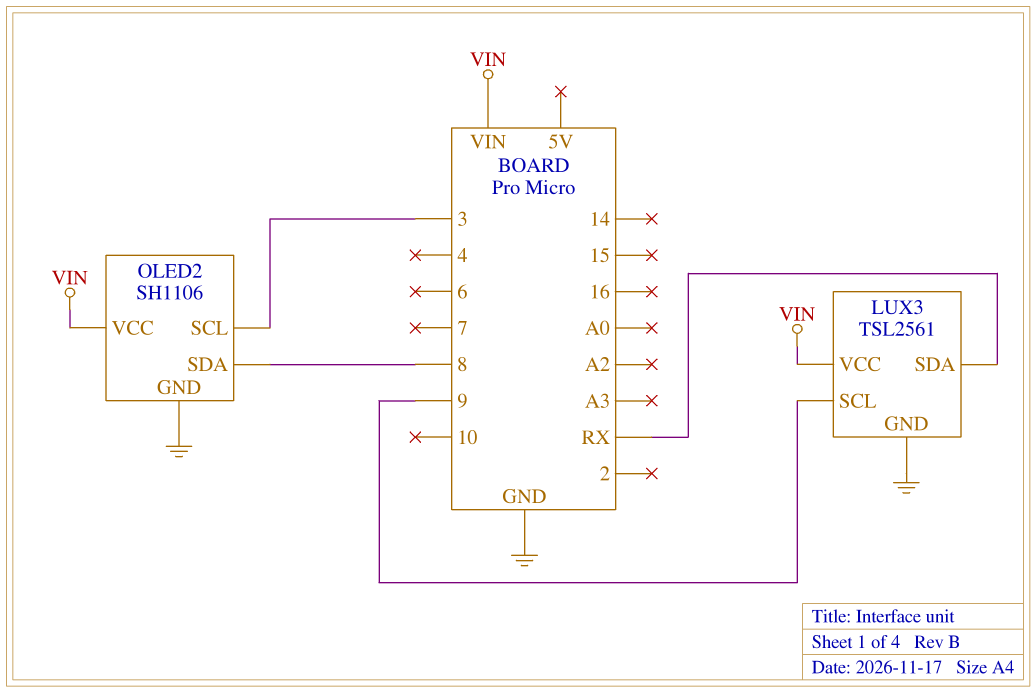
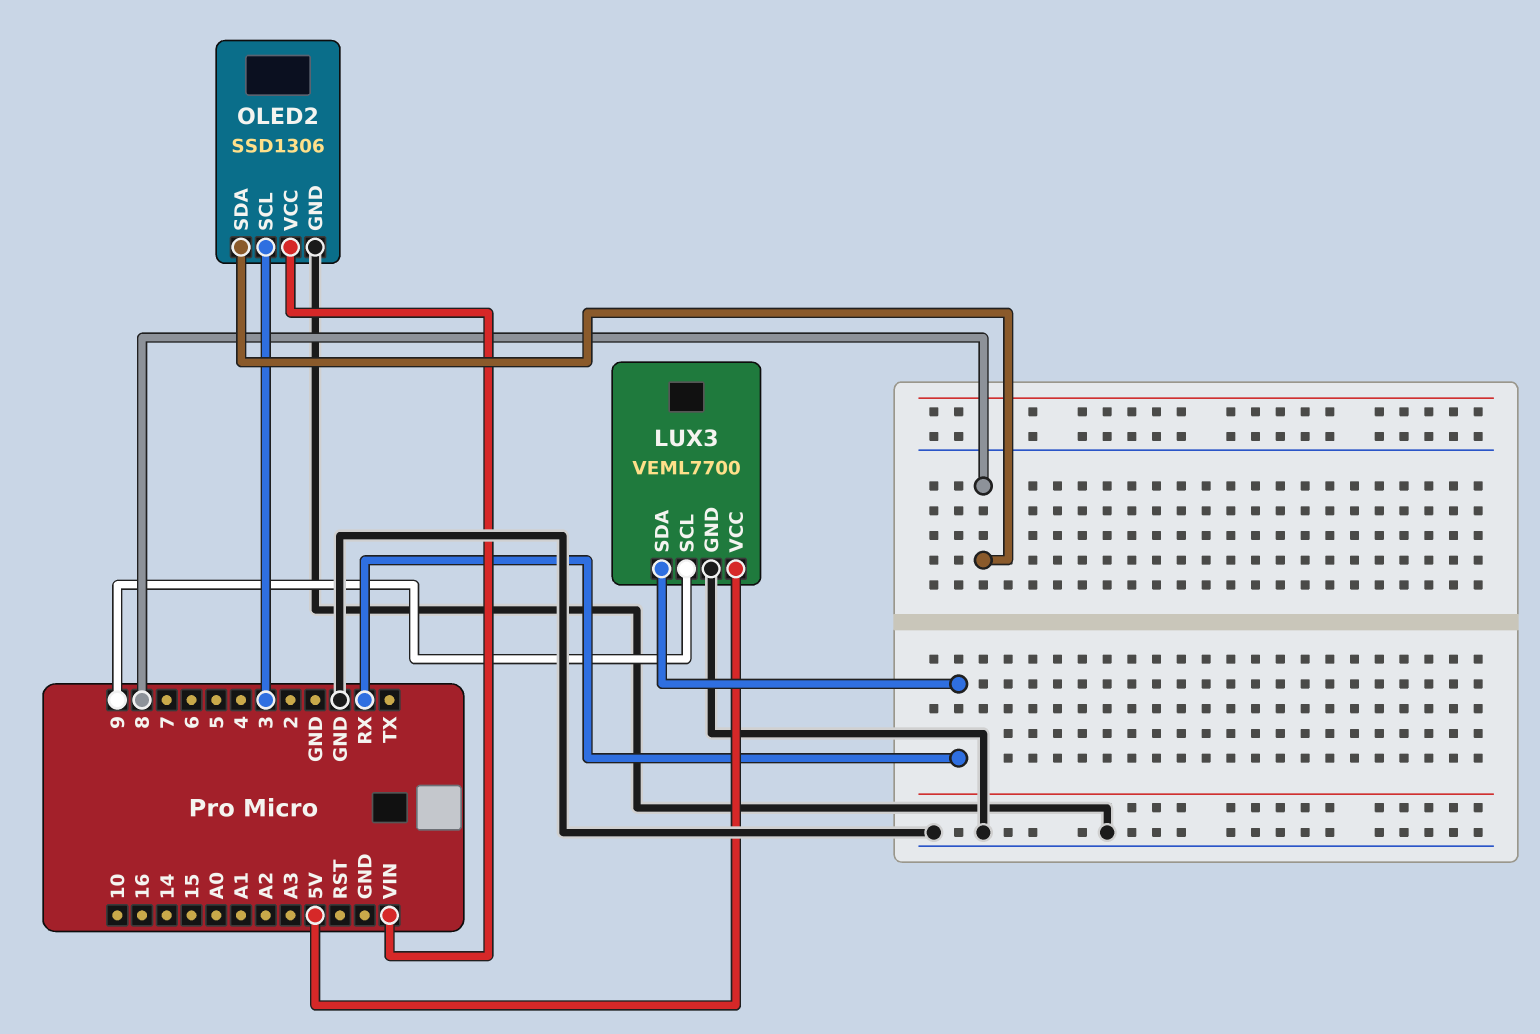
LUX3: TSL2561 -> VEML7700
LUX3 pin VCC: VIN -> 5V
OLED2: SH1106 -> SSD1306

